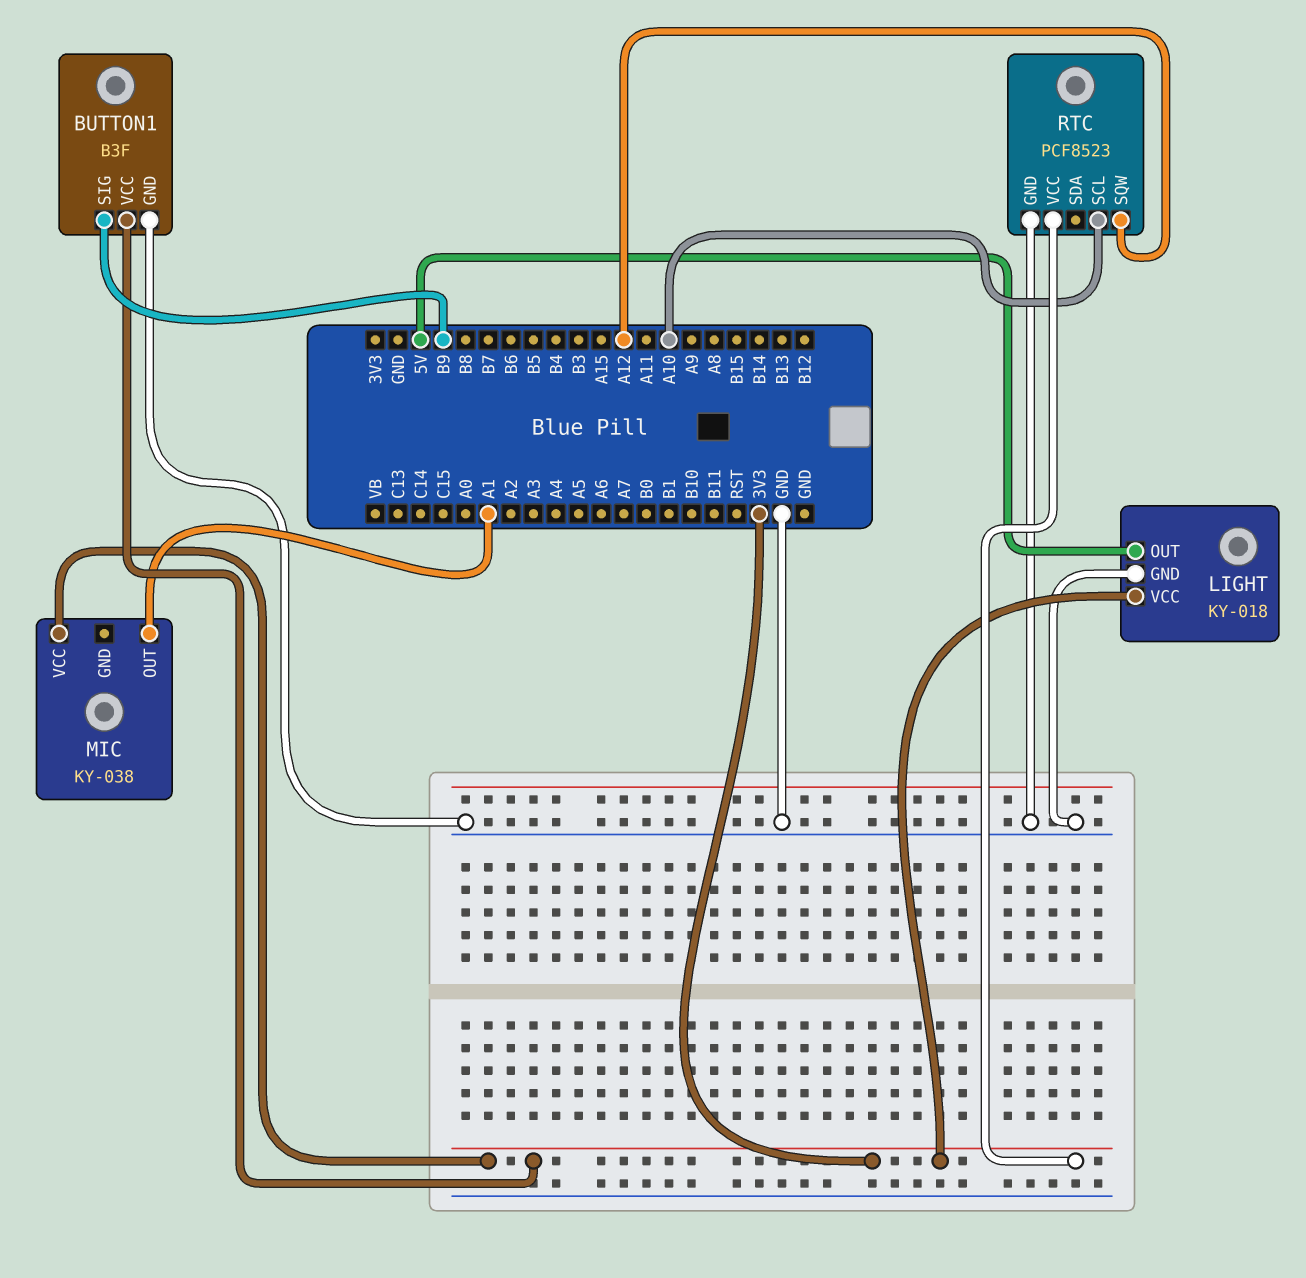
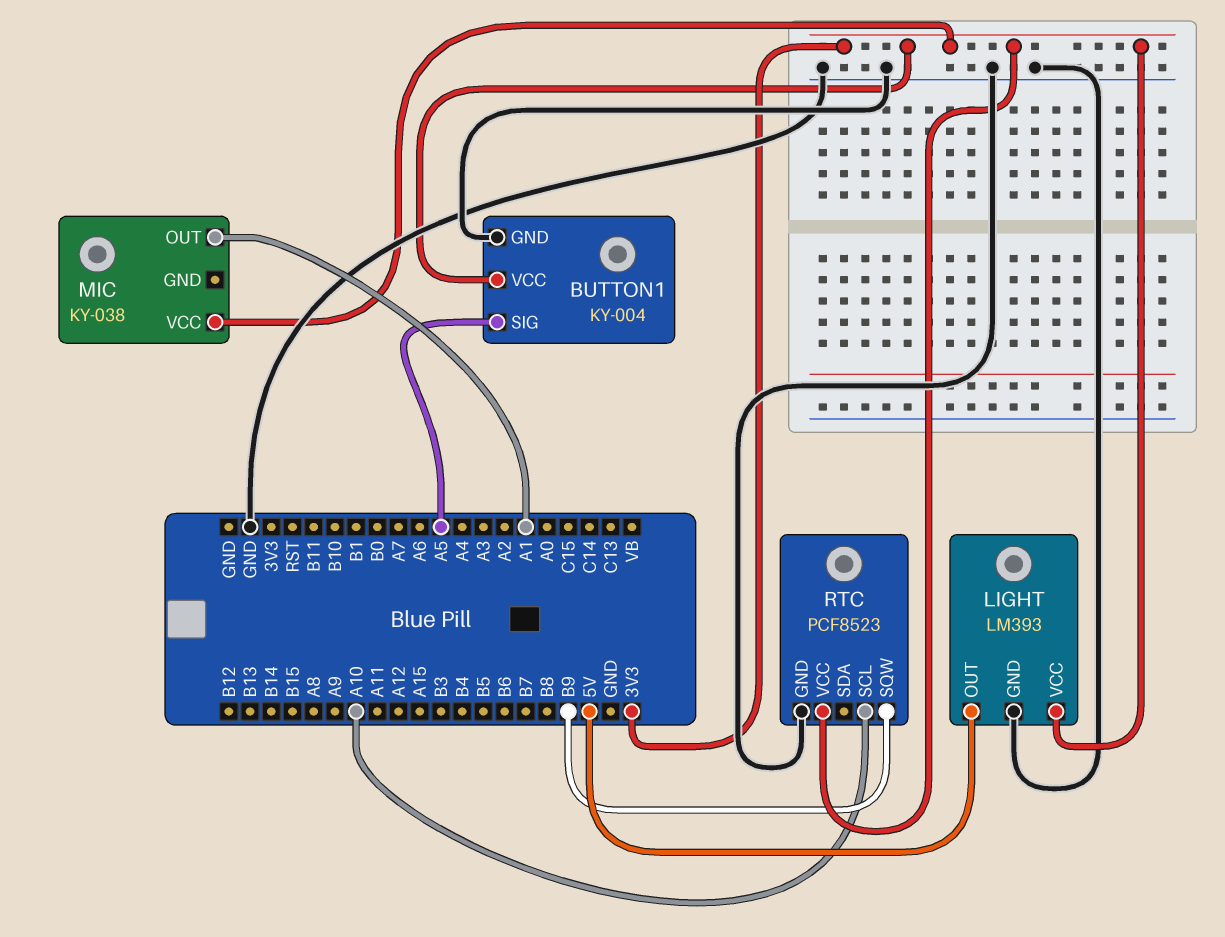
BUTTON1: B3F -> KY-004
BUTTON1 pin SIG: B9 -> A5
LIGHT: KY-018 -> LM393
RTC pin SQW: A12 -> B9

